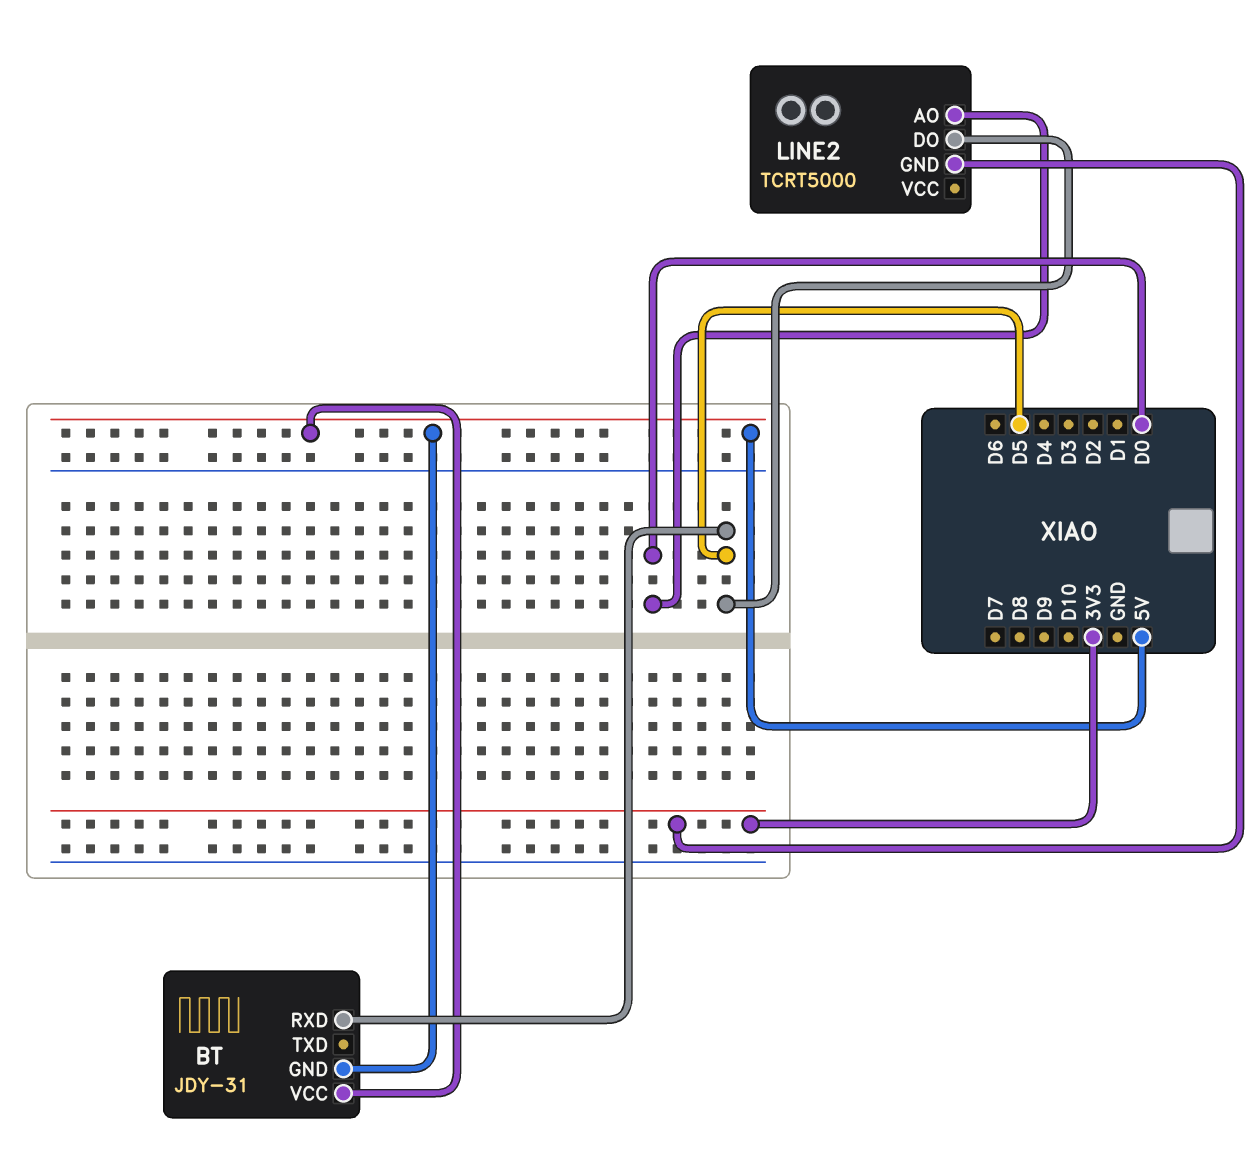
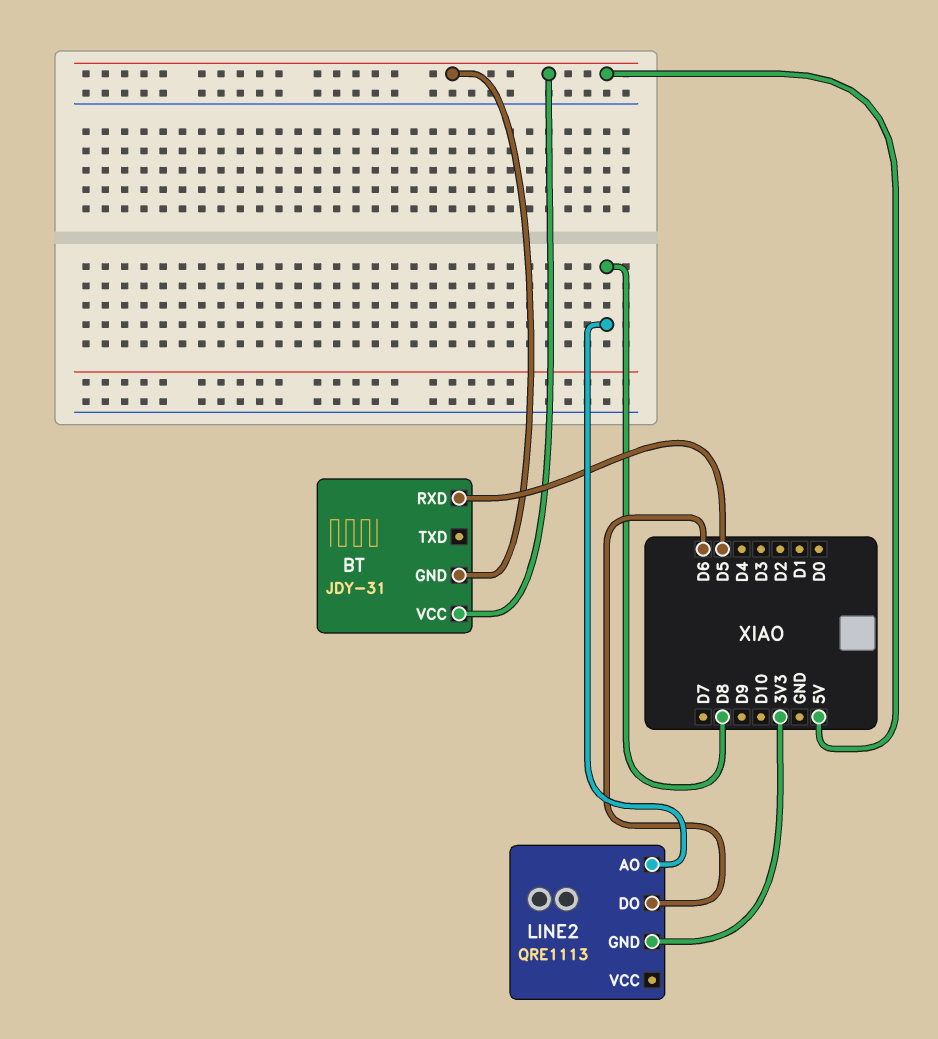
LINE2: TCRT5000 -> QRE1113
LINE2 pin AO: D0 -> D8
LINE2 pin DO: D5 -> D6

